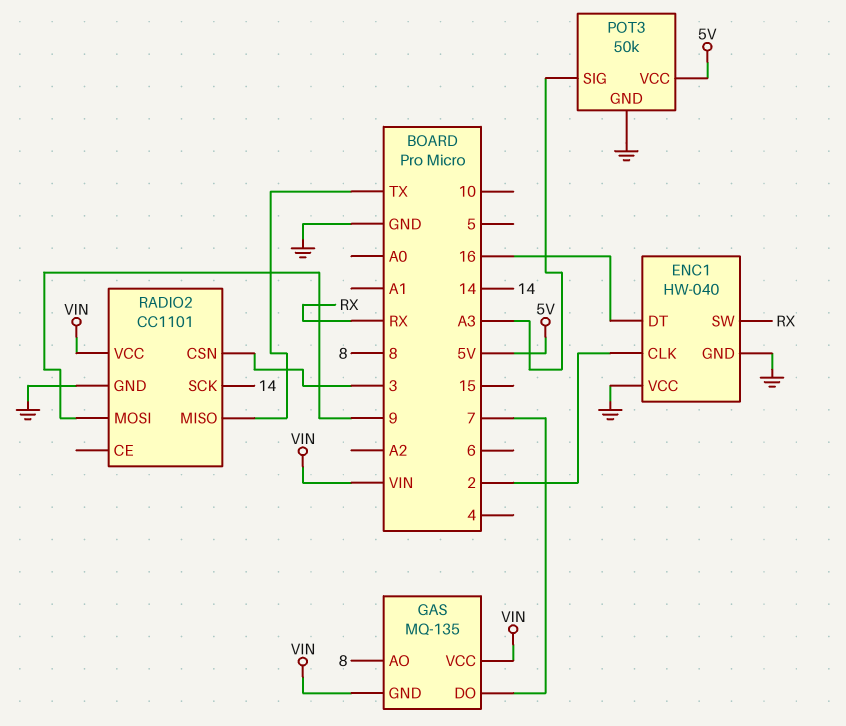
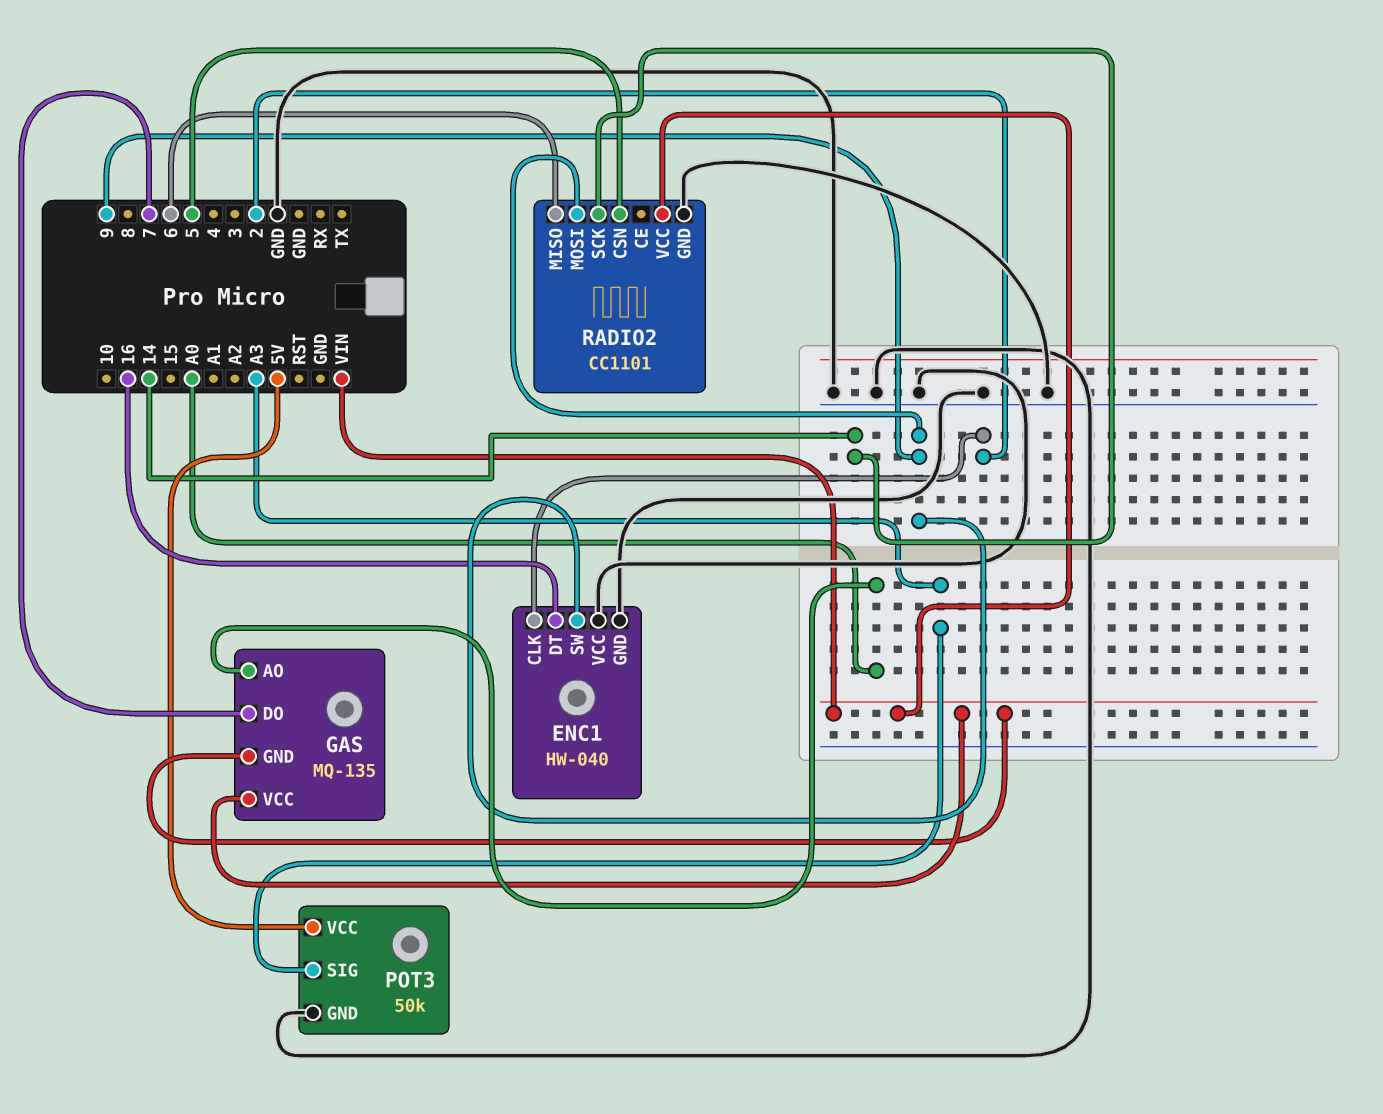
ENC1 pin SW: RX -> 9
GAS pin AO: 8 -> A0
RADIO2 pin CSN: 3 -> 5
RADIO2 pin MISO: TX -> 6

